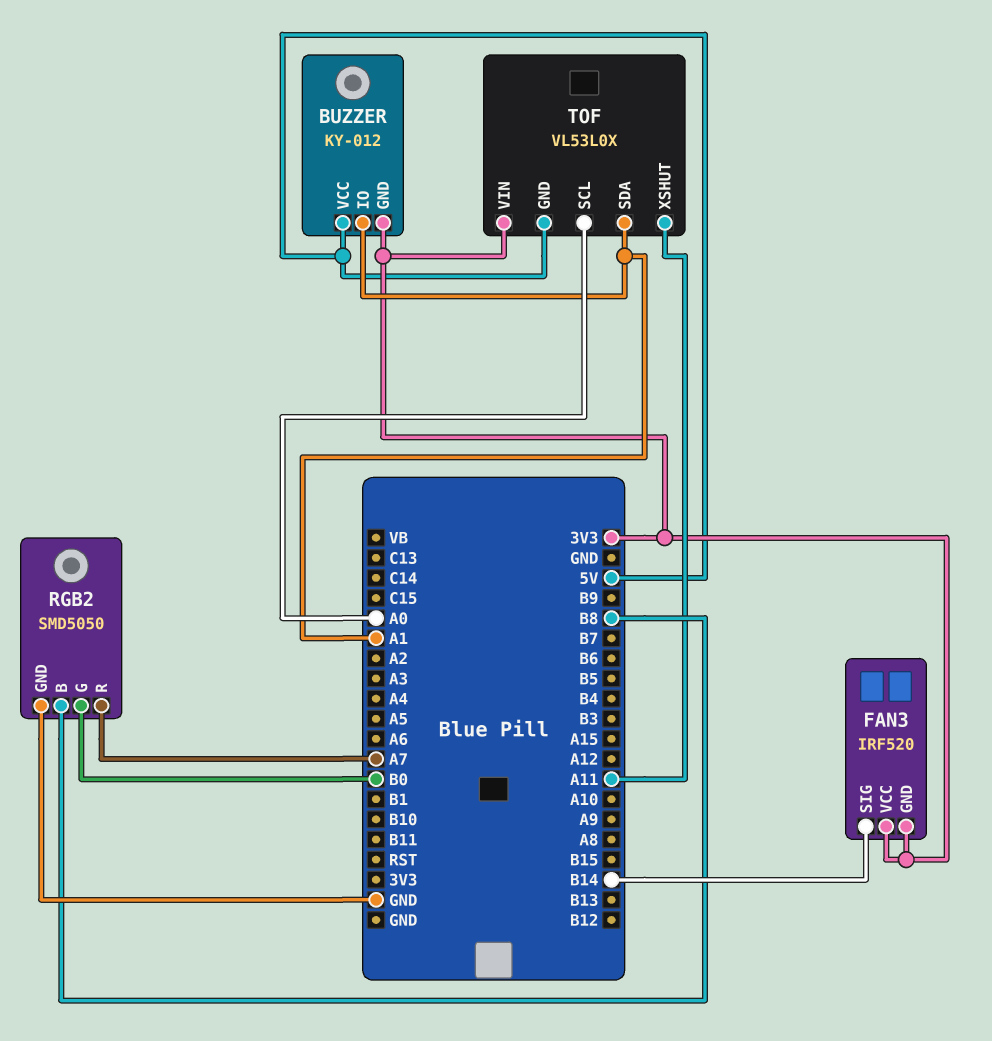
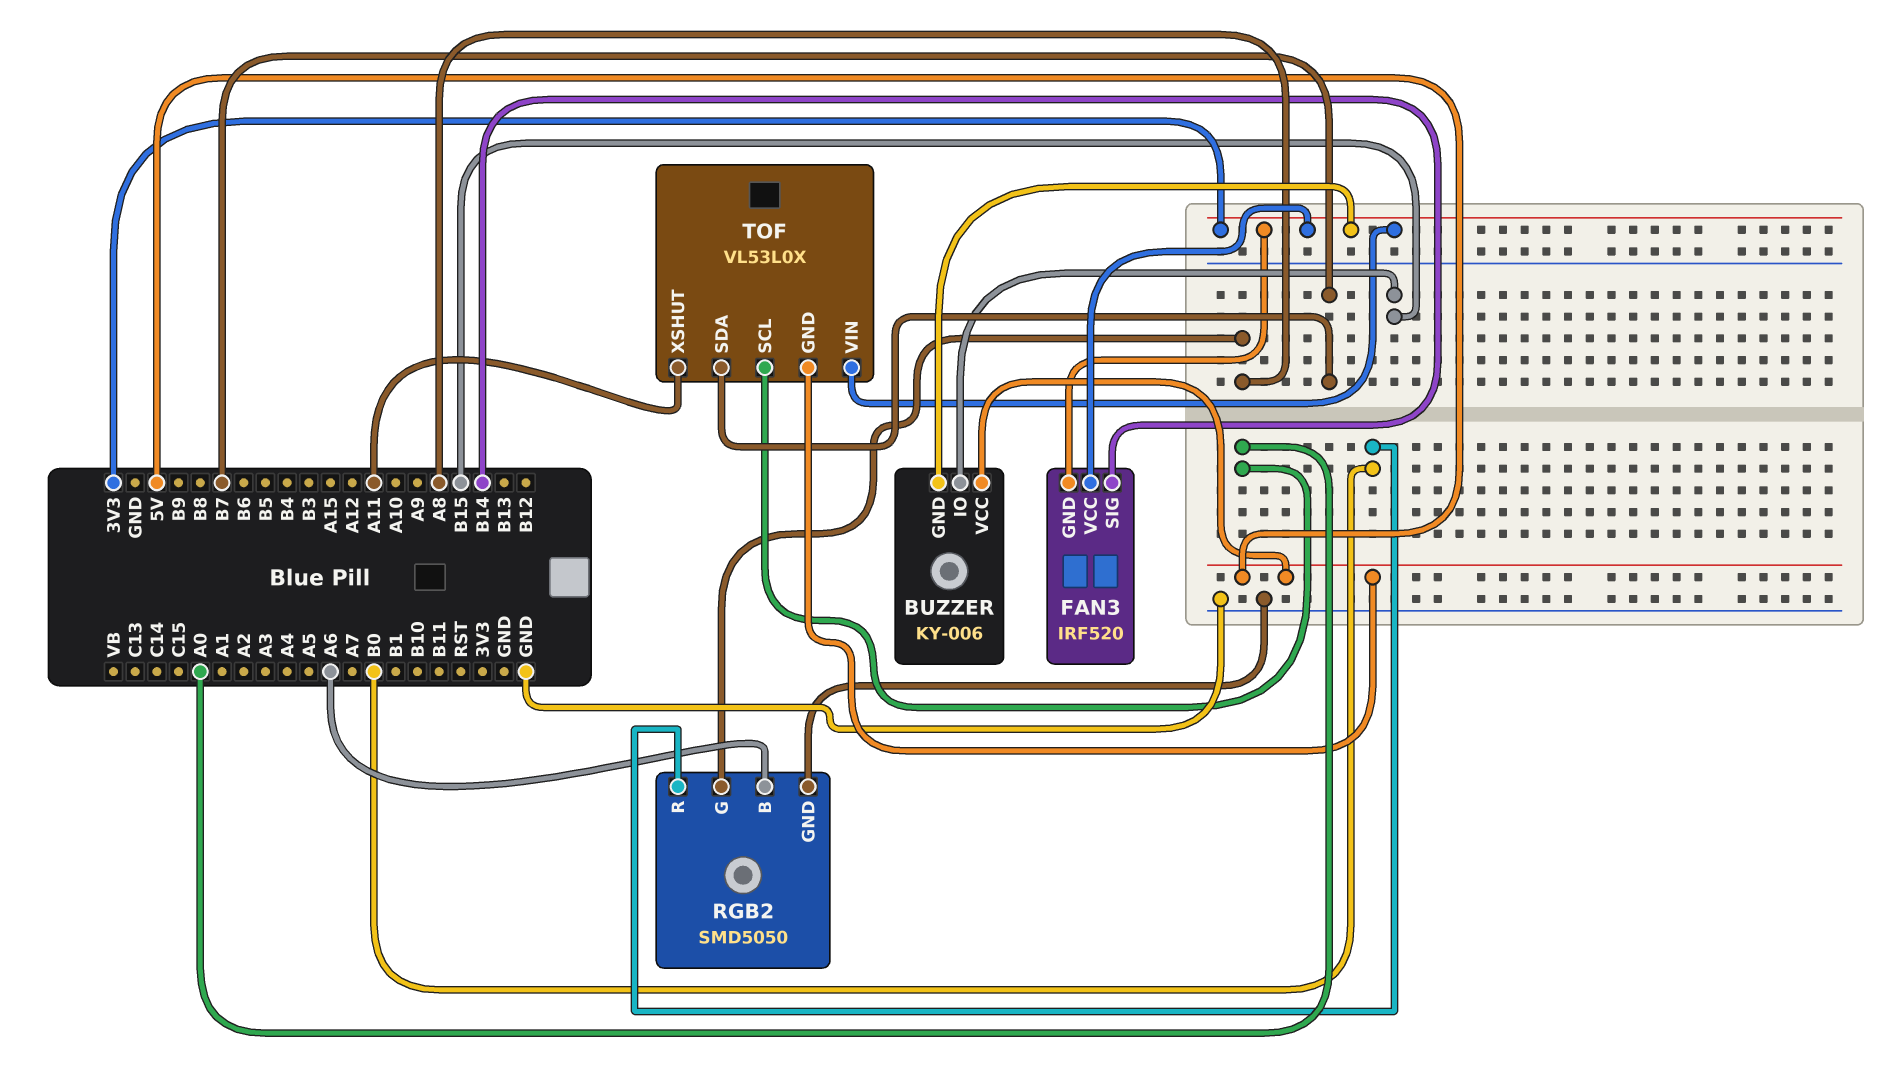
BUZZER: KY-012 -> KY-006
BUZZER pin IO: A1 -> B15
RGB2 pin B: B8 -> A6
RGB2 pin G: B0 -> A8
RGB2 pin R: A7 -> B0
TOF pin SDA: A1 -> B7

